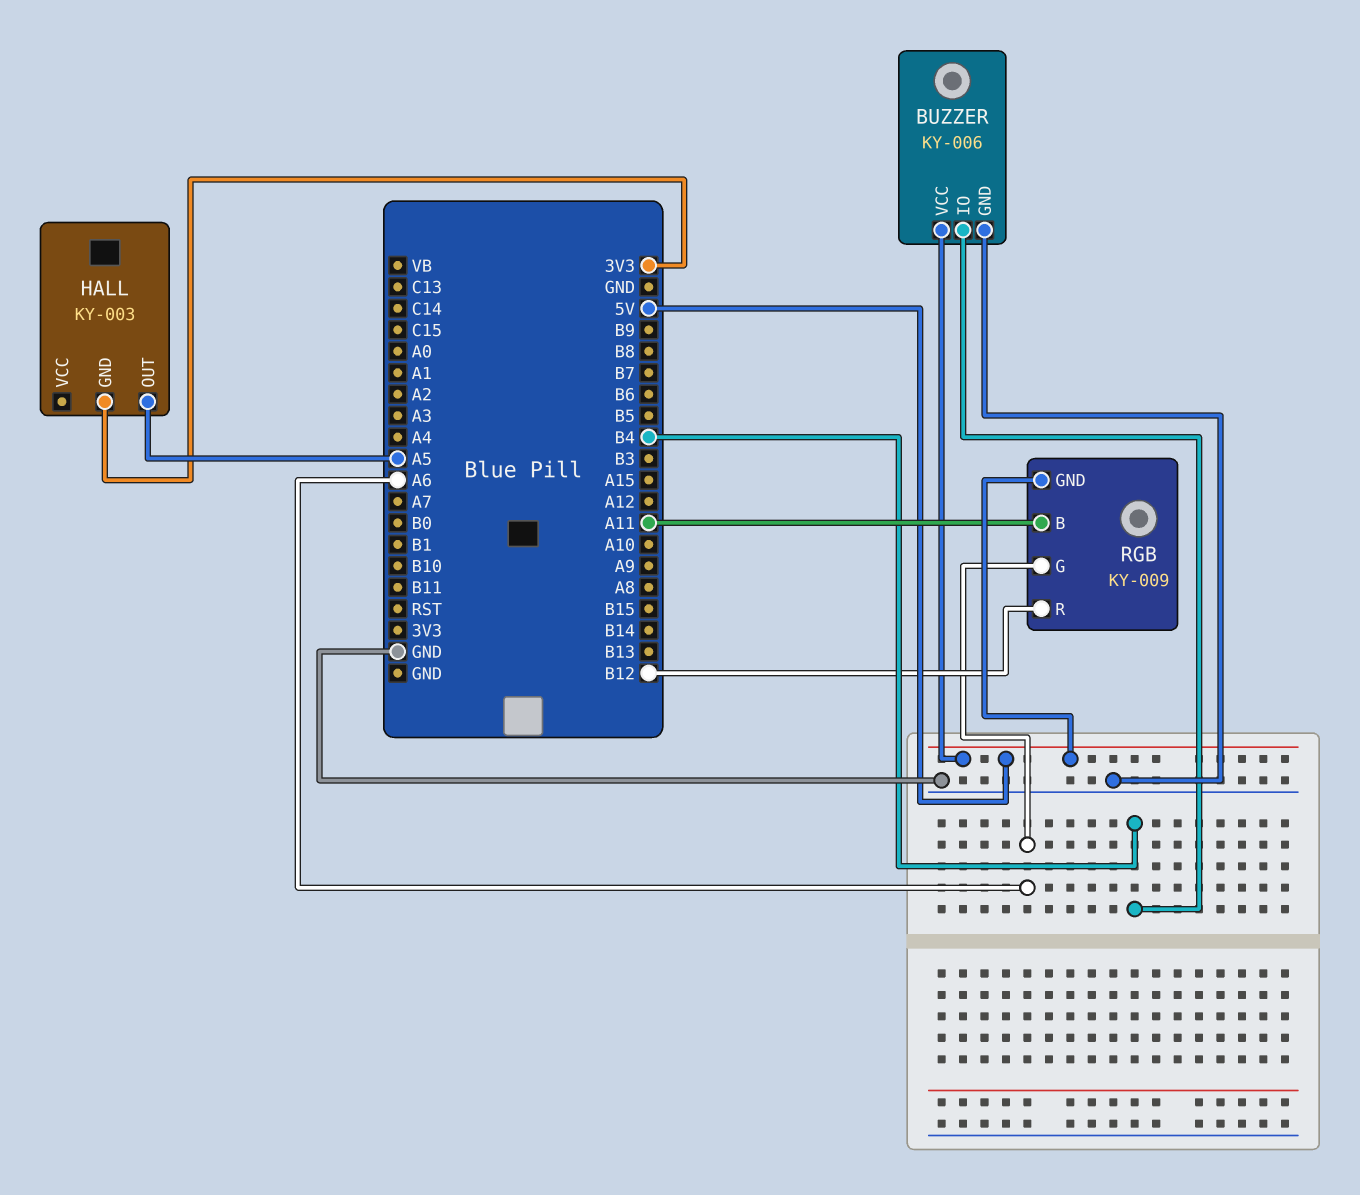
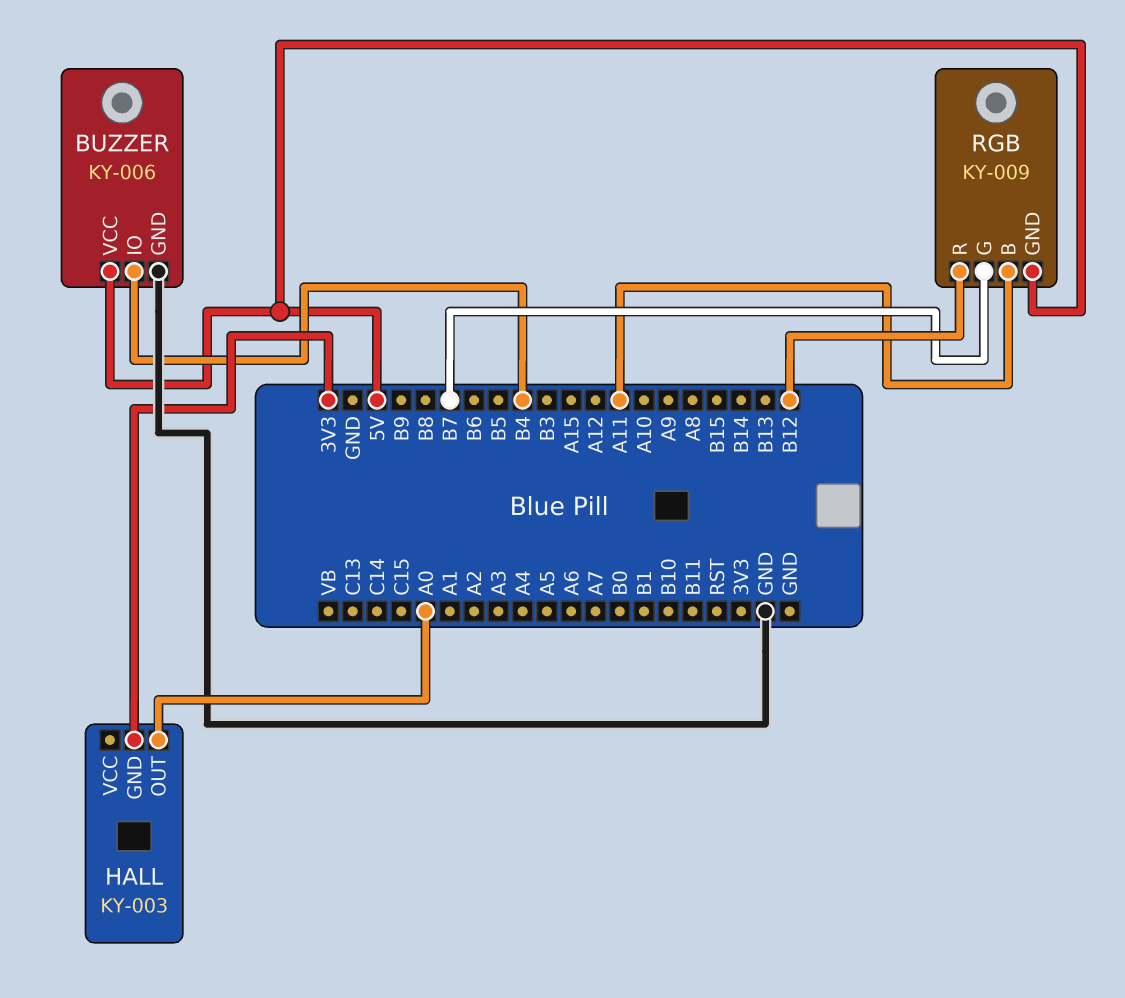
HALL pin OUT: A5 -> A0
RGB pin G: A6 -> B7

